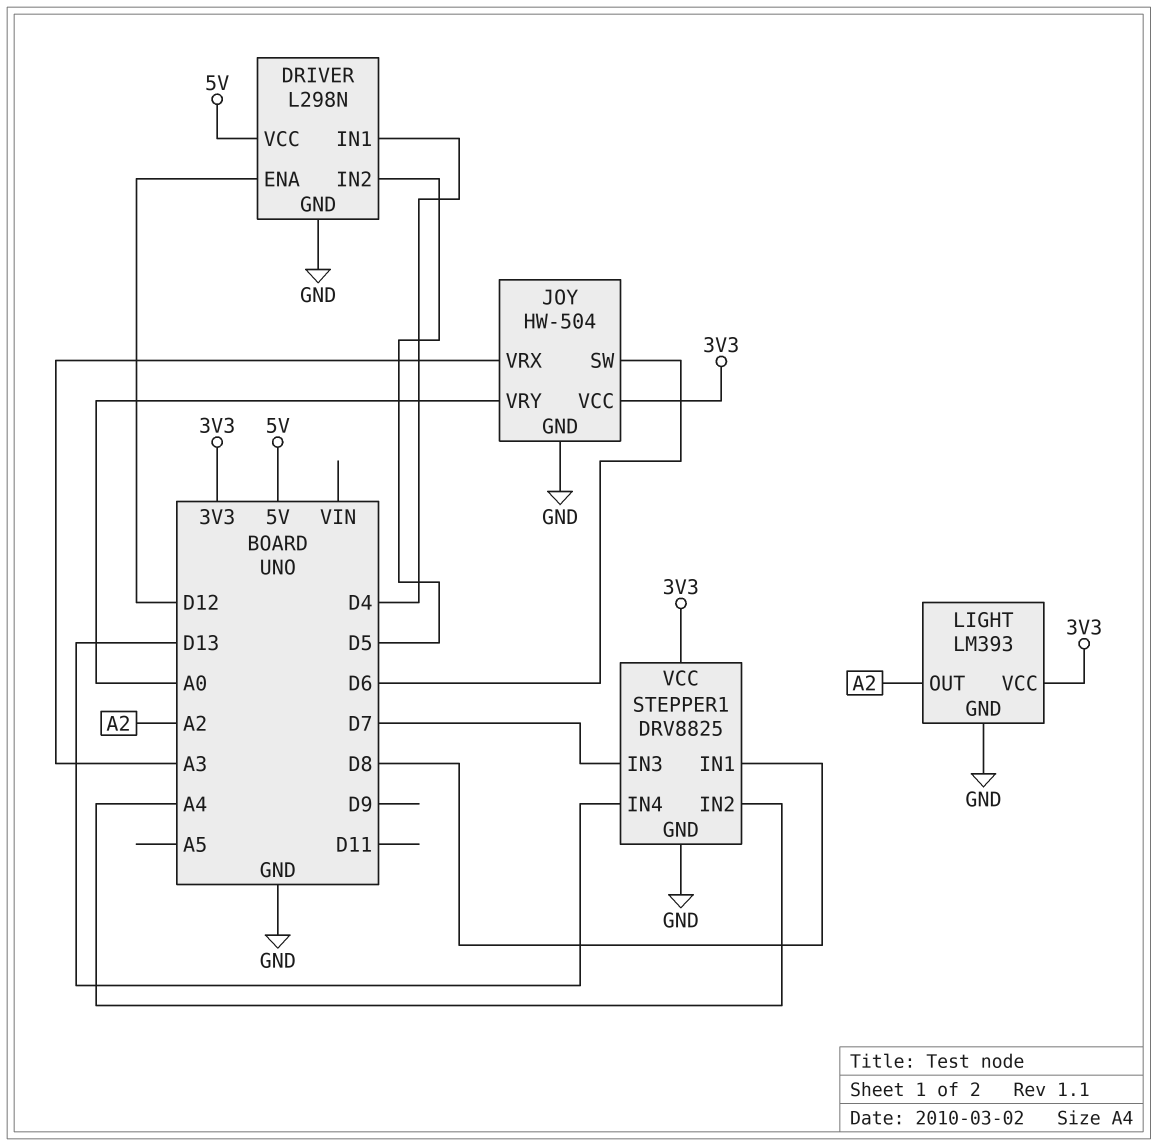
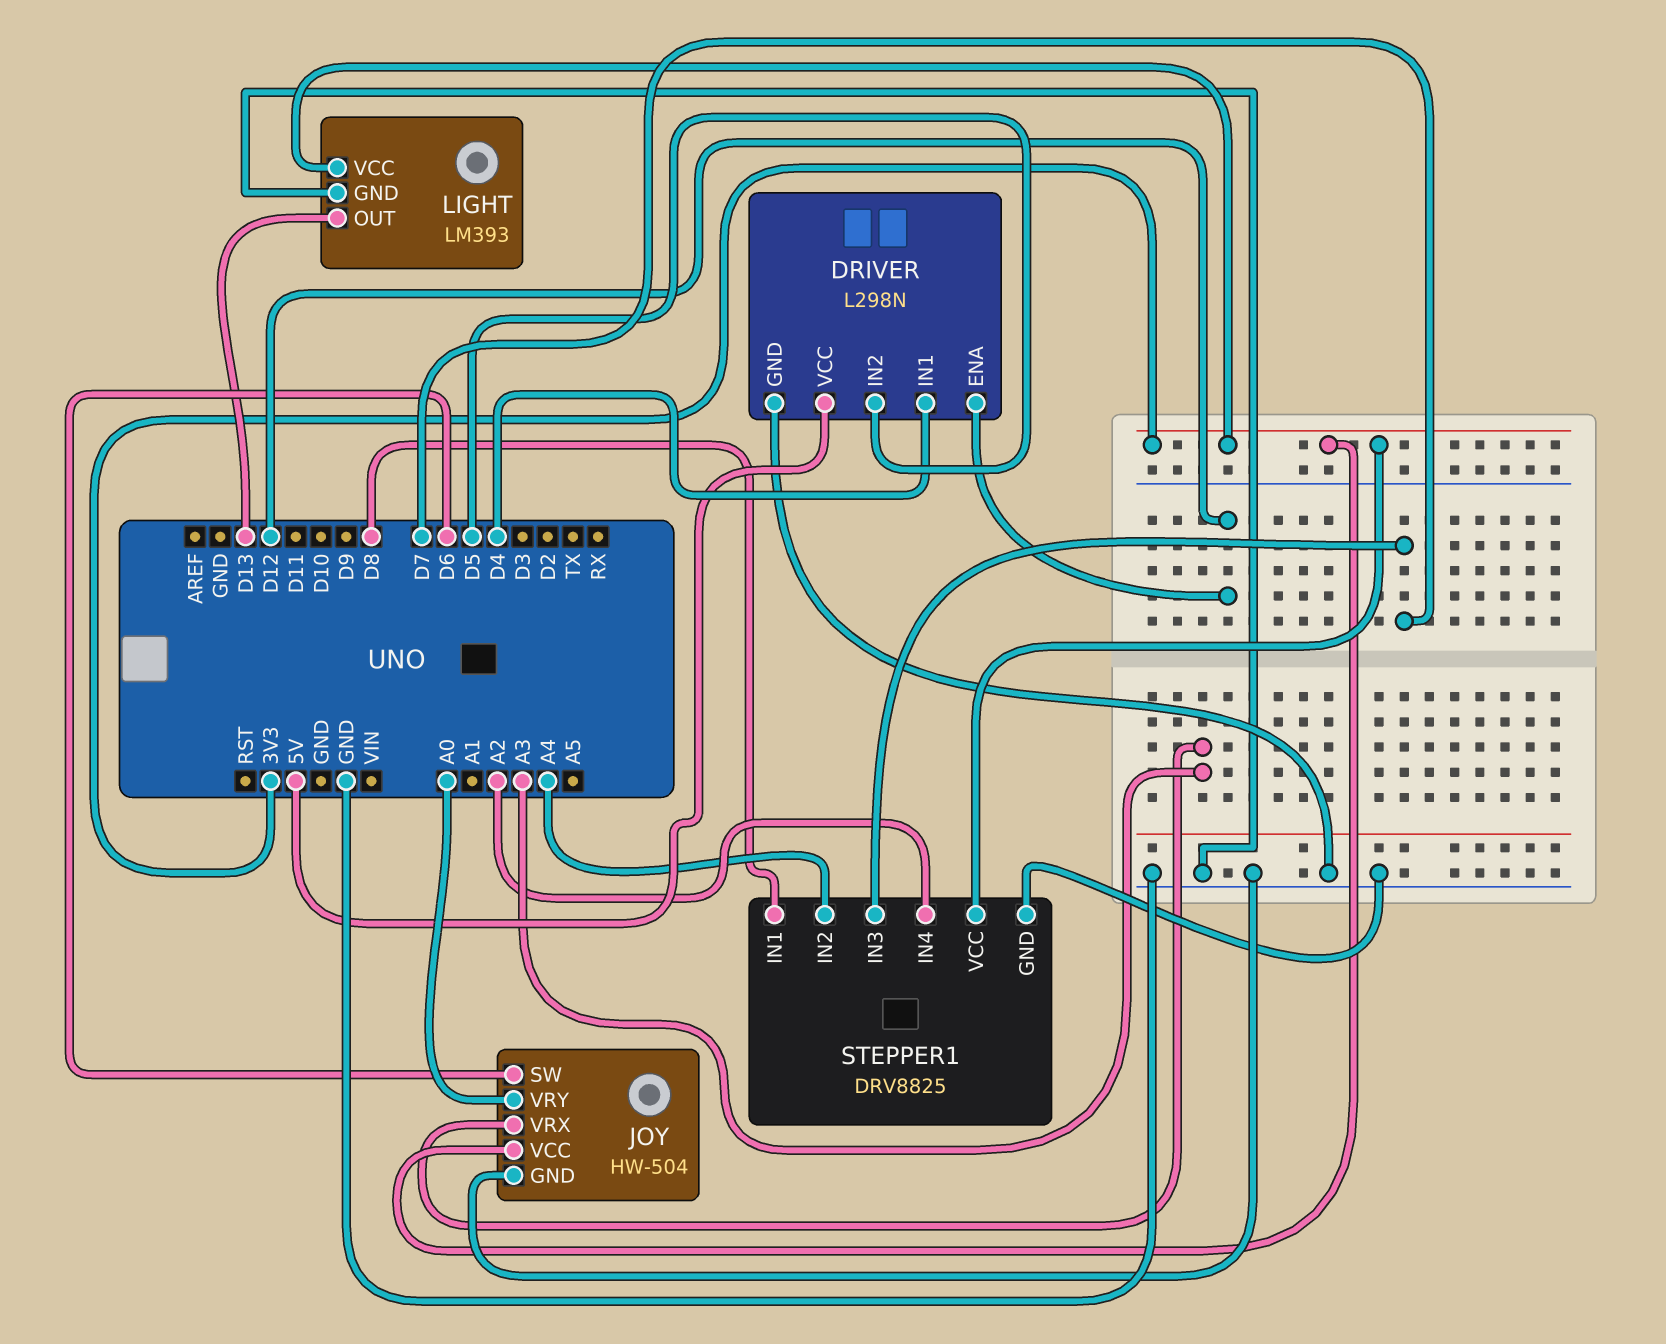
LIGHT pin OUT: A2 -> D13
STEPPER1 pin IN4: D13 -> A2

